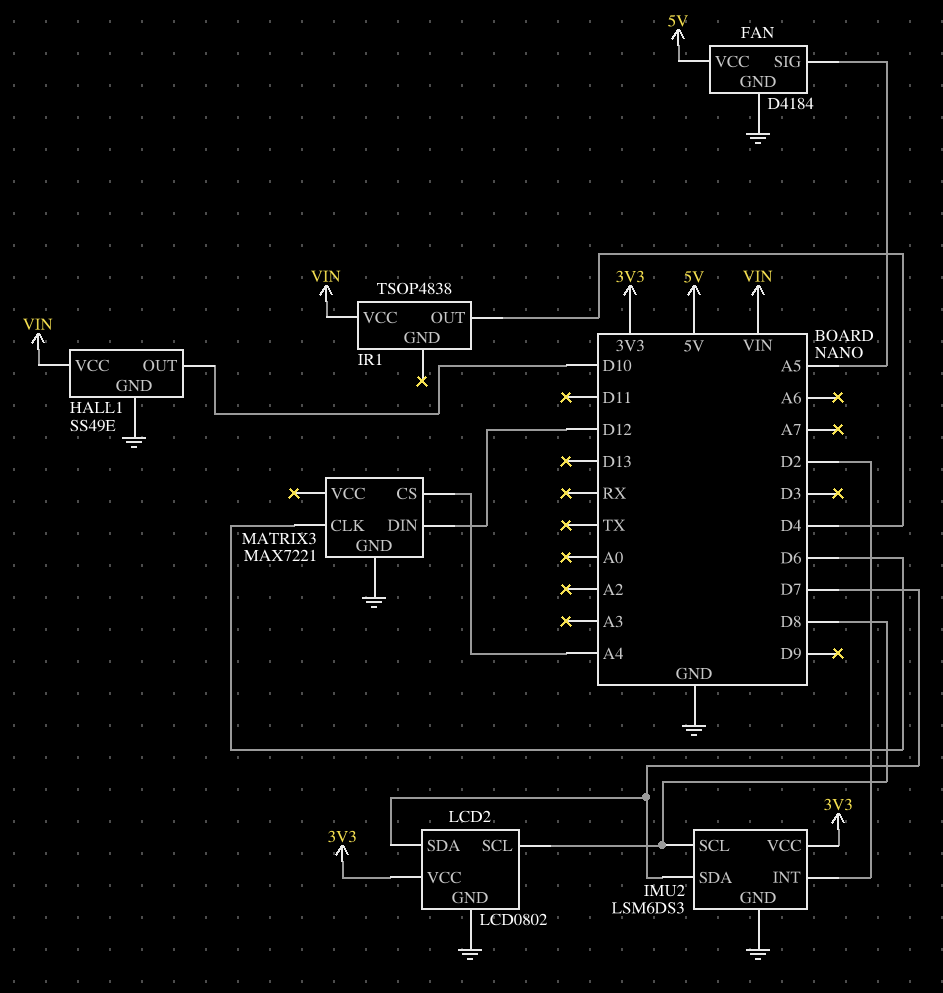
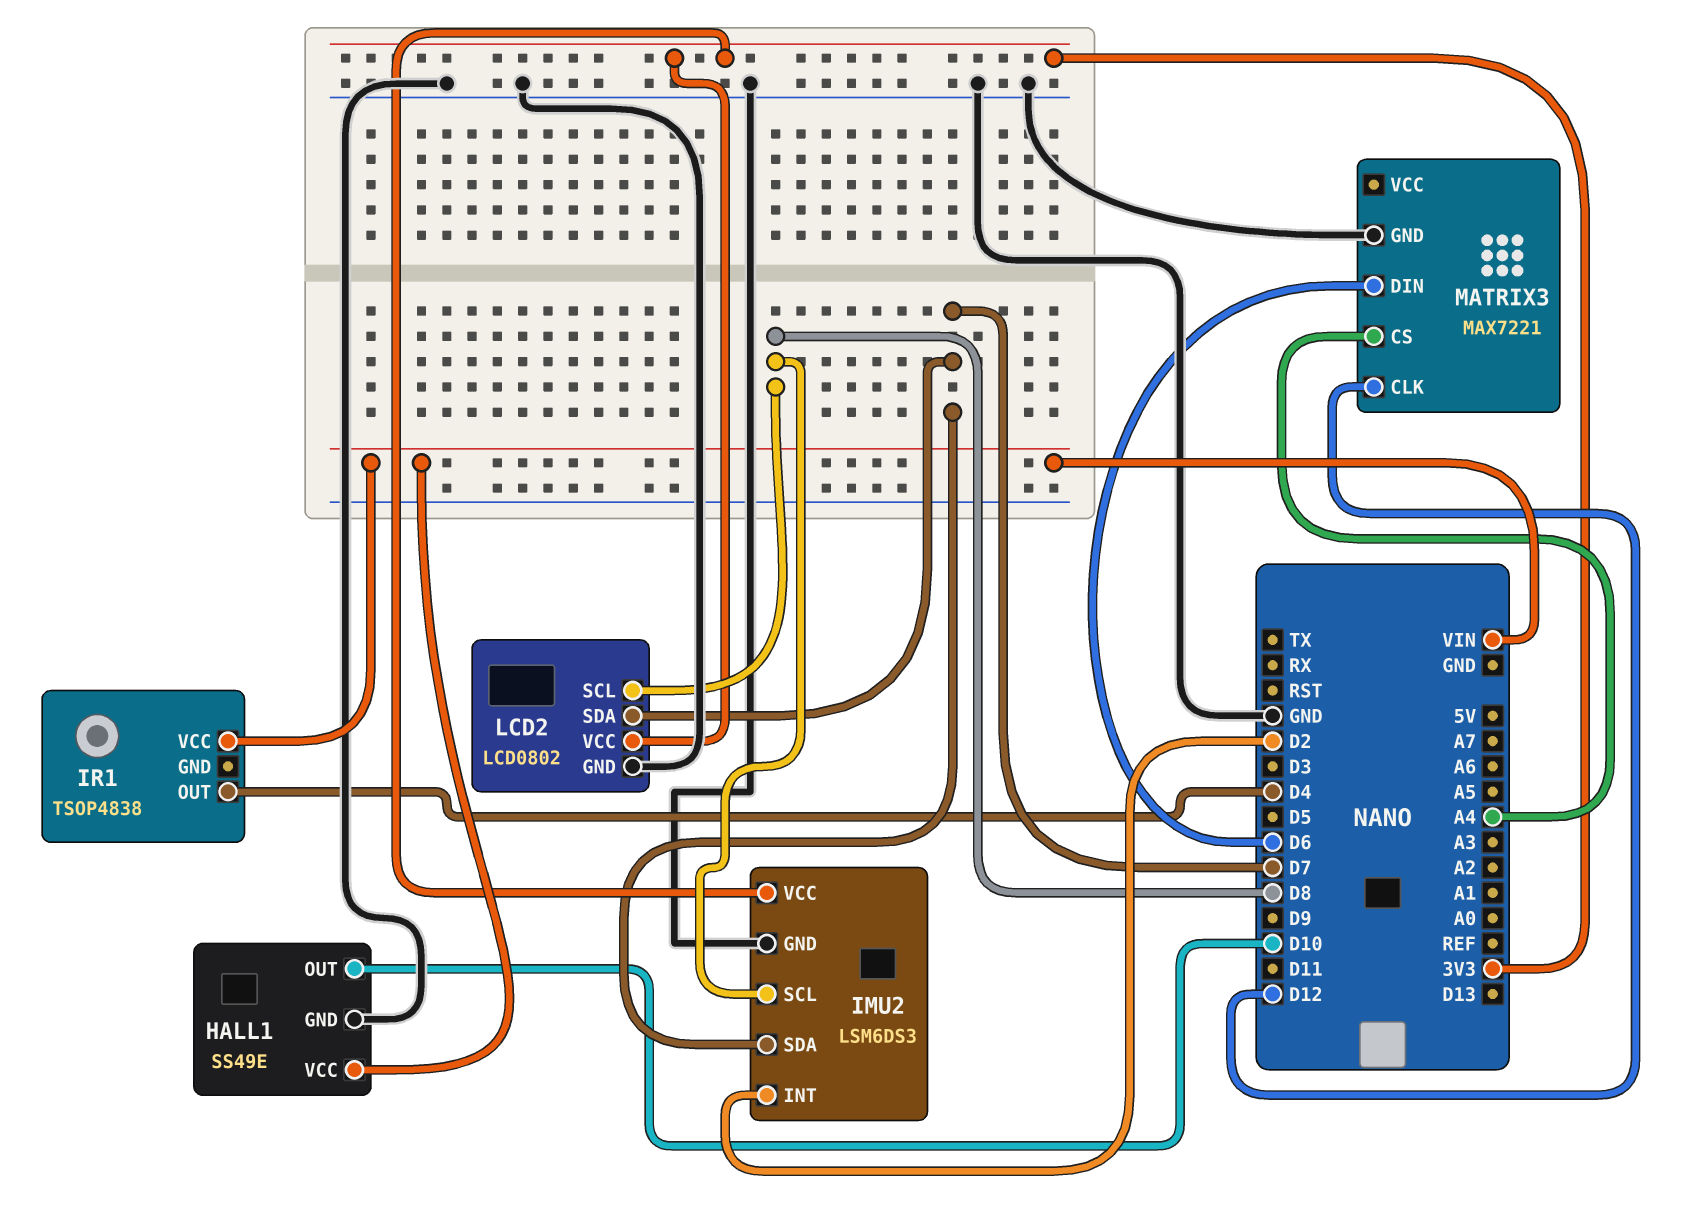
FAN: D4184 -> none
FAN pin GND: GND -> none
FAN pin SIG: A5 -> none
FAN pin VCC: 5V -> none
MATRIX3 pin CLK: D6 -> D12
MATRIX3 pin DIN: D12 -> D6

